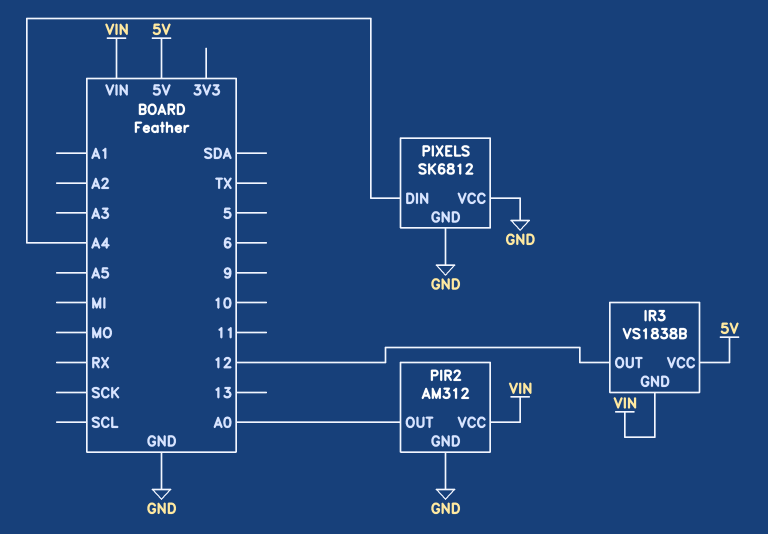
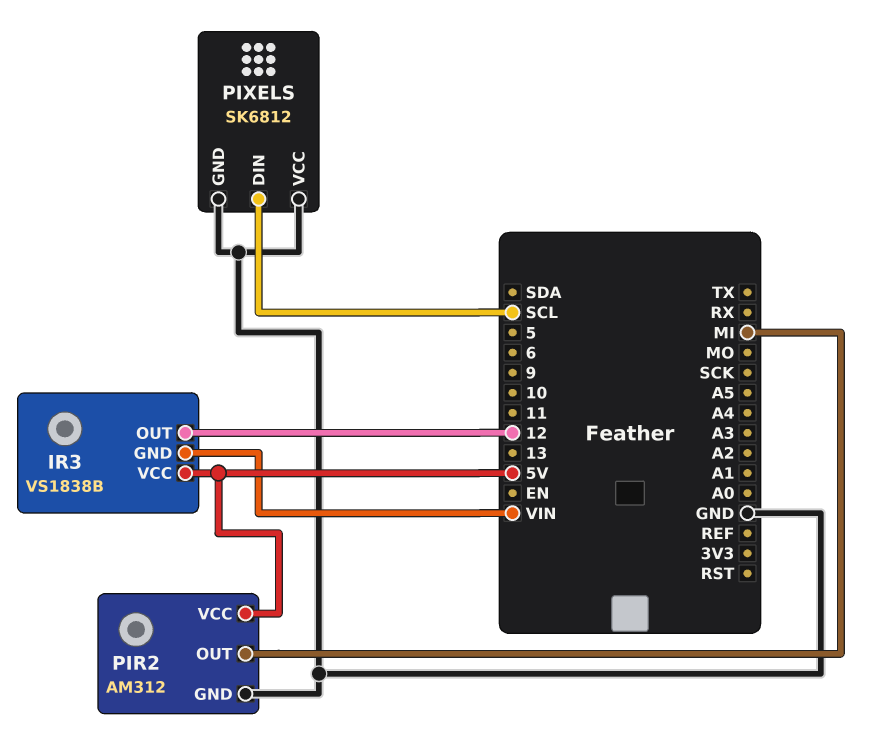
PIR2 pin OUT: A0 -> MI
PIR2 pin VCC: VIN -> 5V
PIXELS pin DIN: A4 -> SCL

